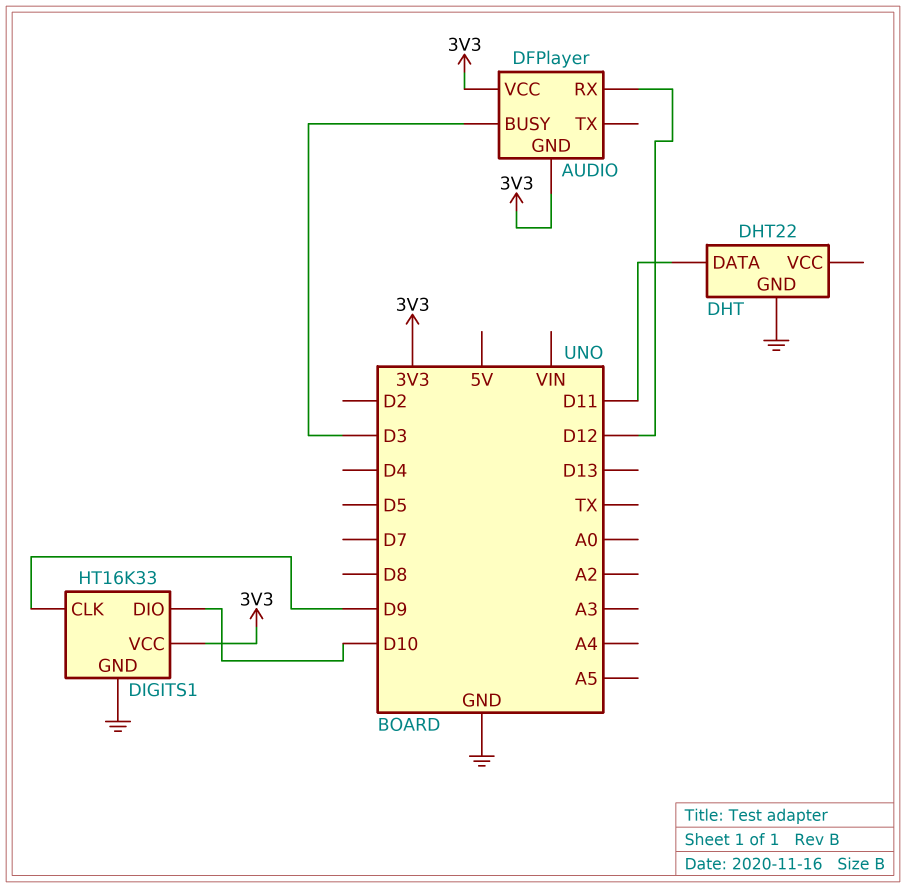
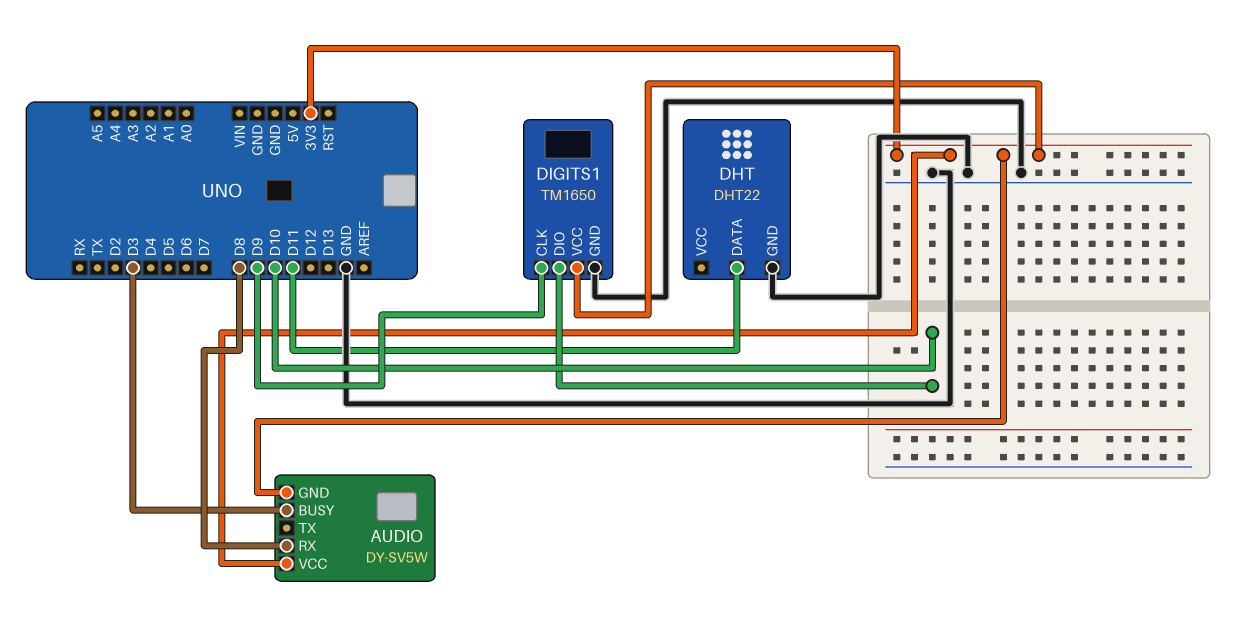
AUDIO: DFPlayer -> DY-SV5W
AUDIO pin RX: D12 -> D8
DIGITS1: HT16K33 -> TM1650

